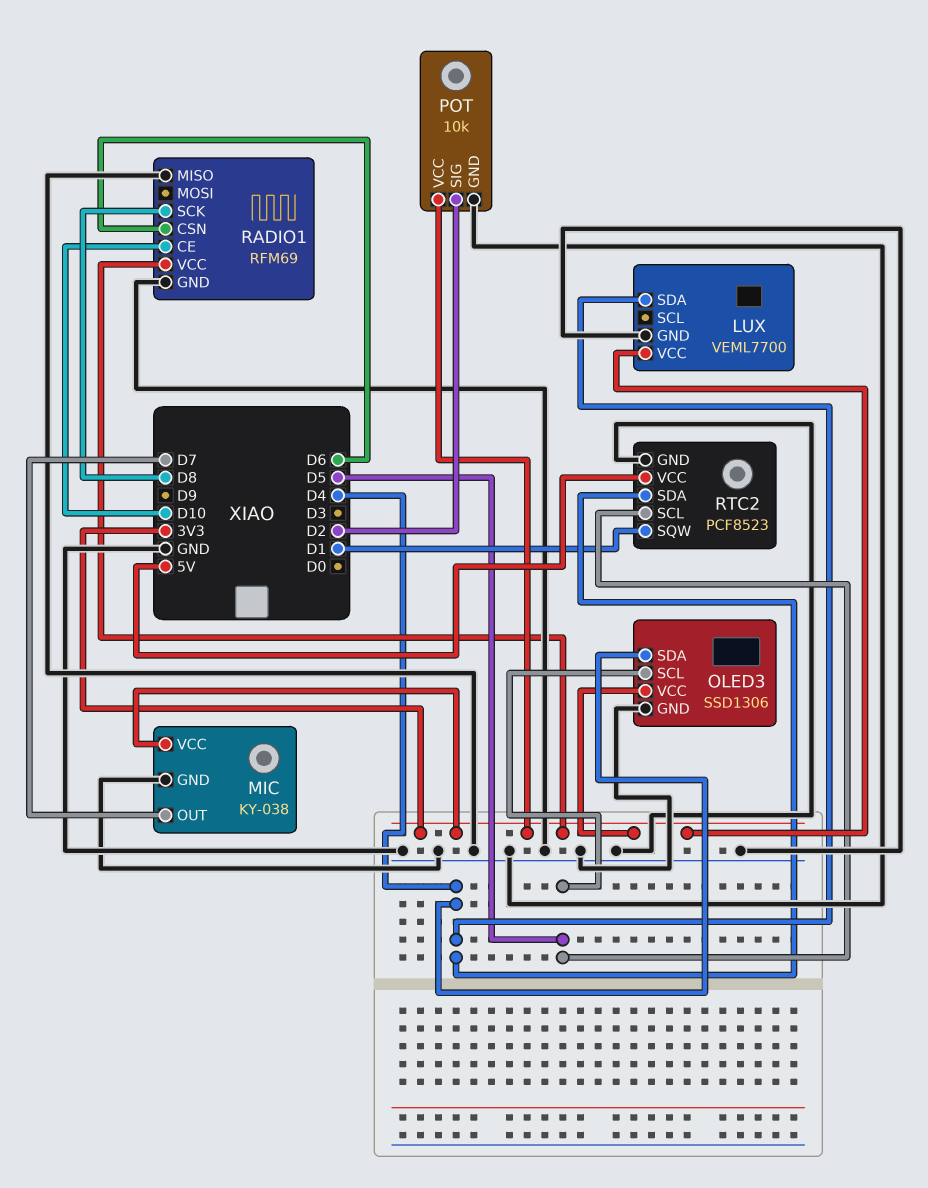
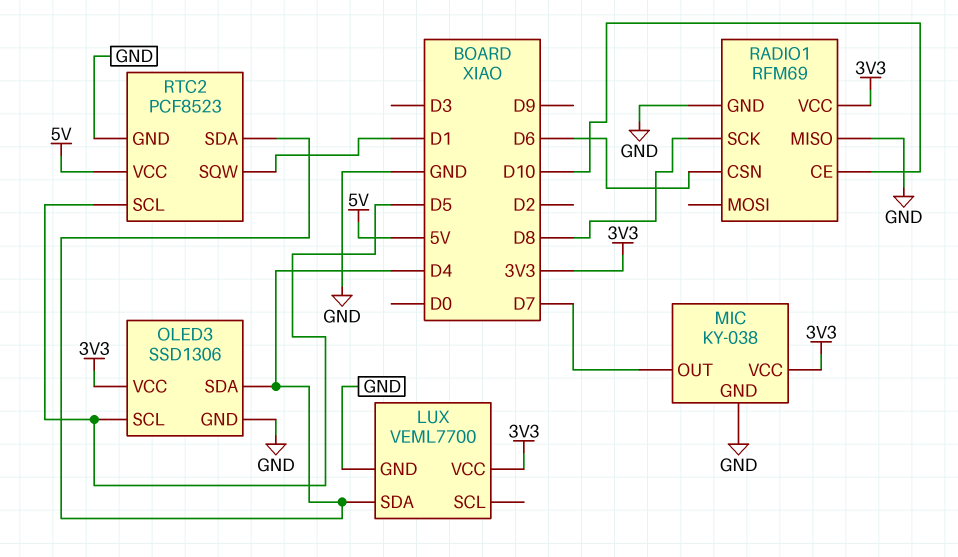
POT: 10k -> none
POT pin GND: GND -> none
POT pin SIG: D2 -> none
POT pin VCC: 3V3 -> none

